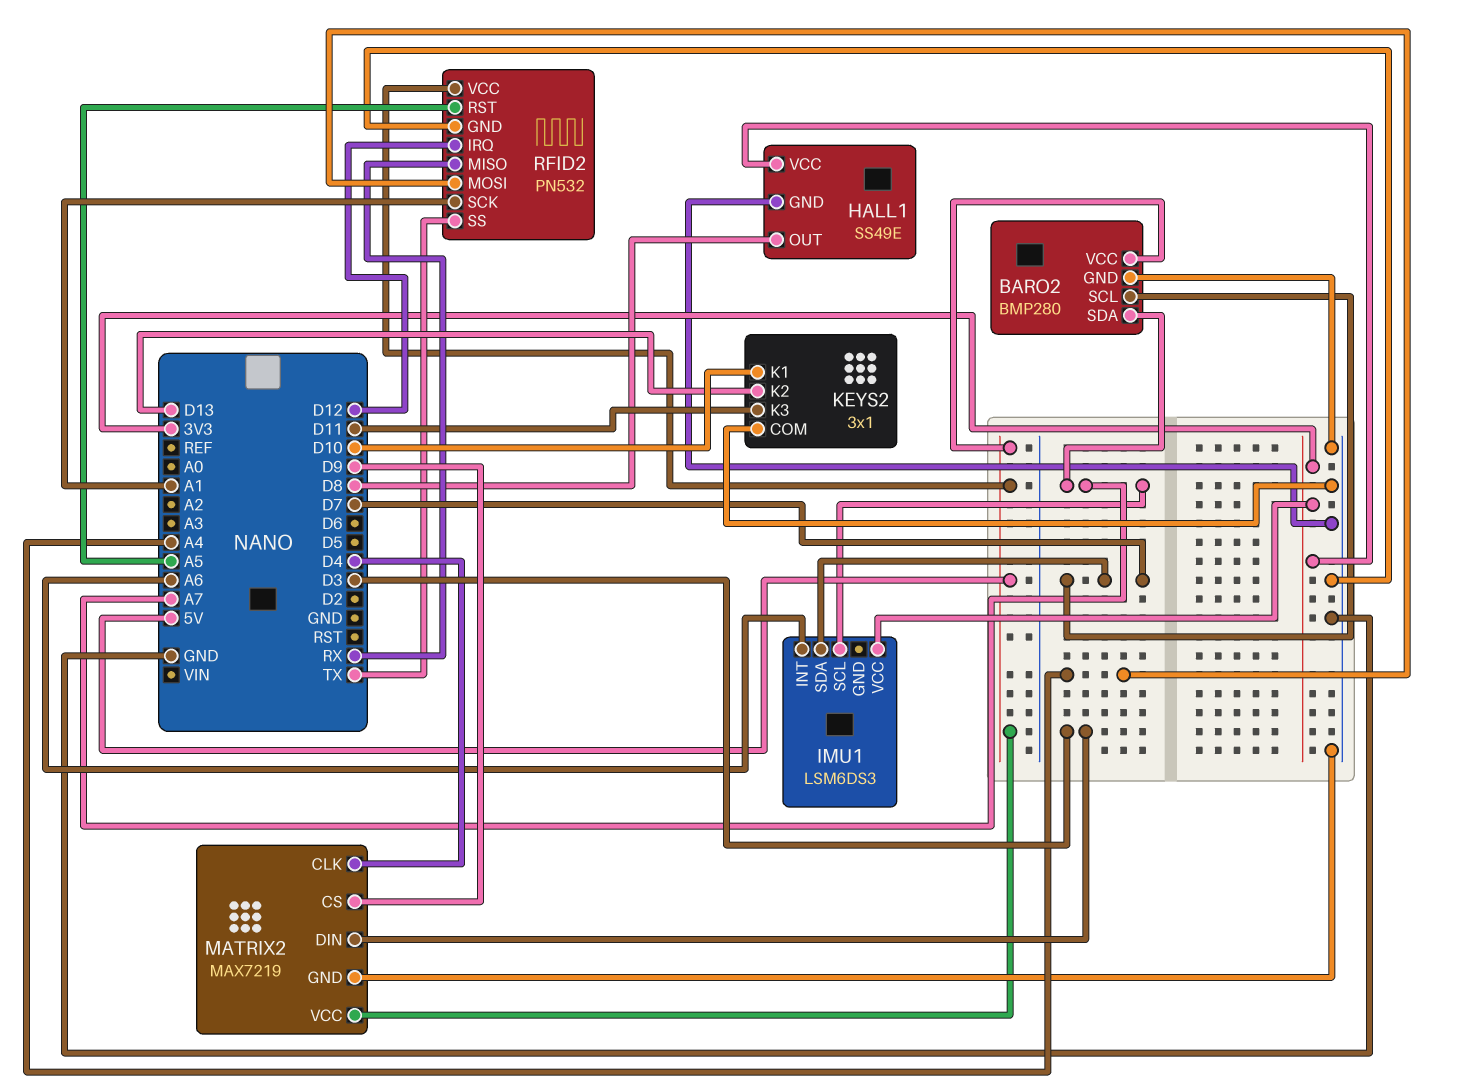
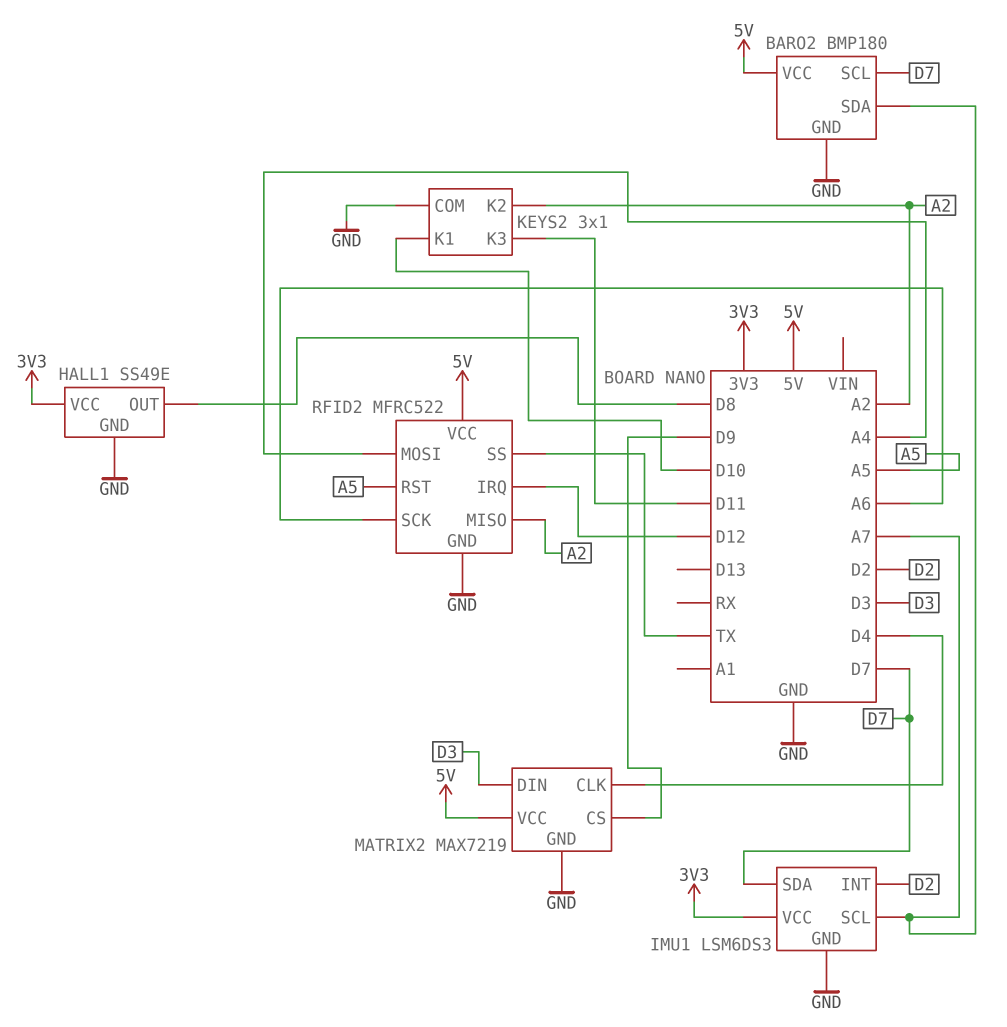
BARO2: BMP280 -> BMP180
IMU1 pin GND: none -> GND
IMU1 pin INT: A6 -> D2
KEYS2 pin K2: D13 -> A2
RFID2: PN532 -> MFRC522
RFID2 pin MISO: RX -> A2
RFID2 pin SCK: A1 -> A6

